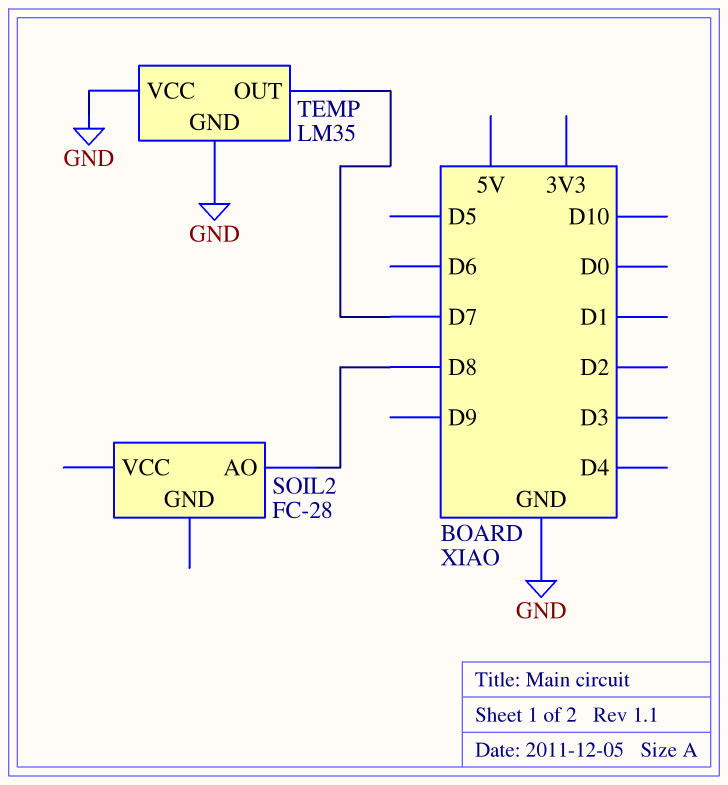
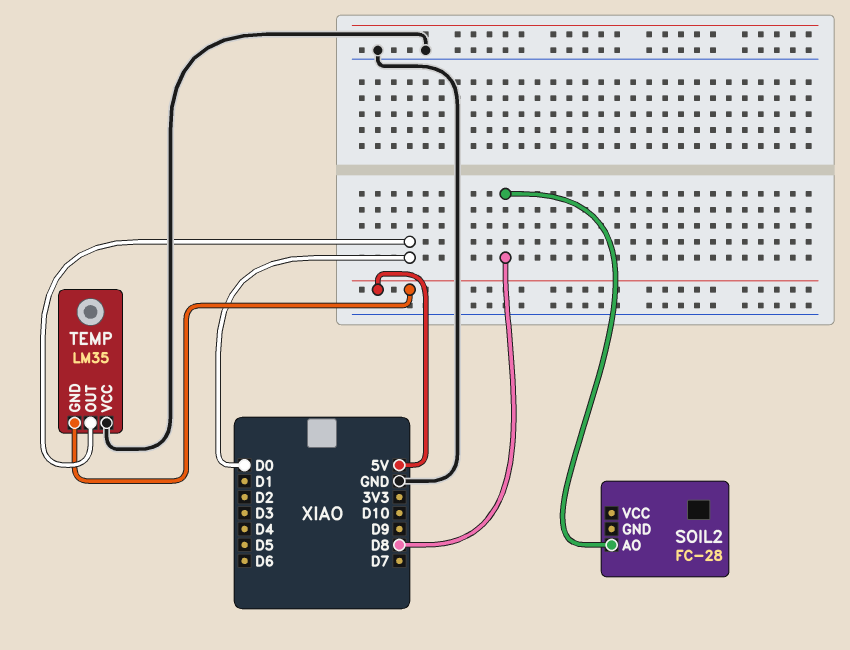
TEMP pin GND: GND -> 5V
TEMP pin OUT: D7 -> D0

